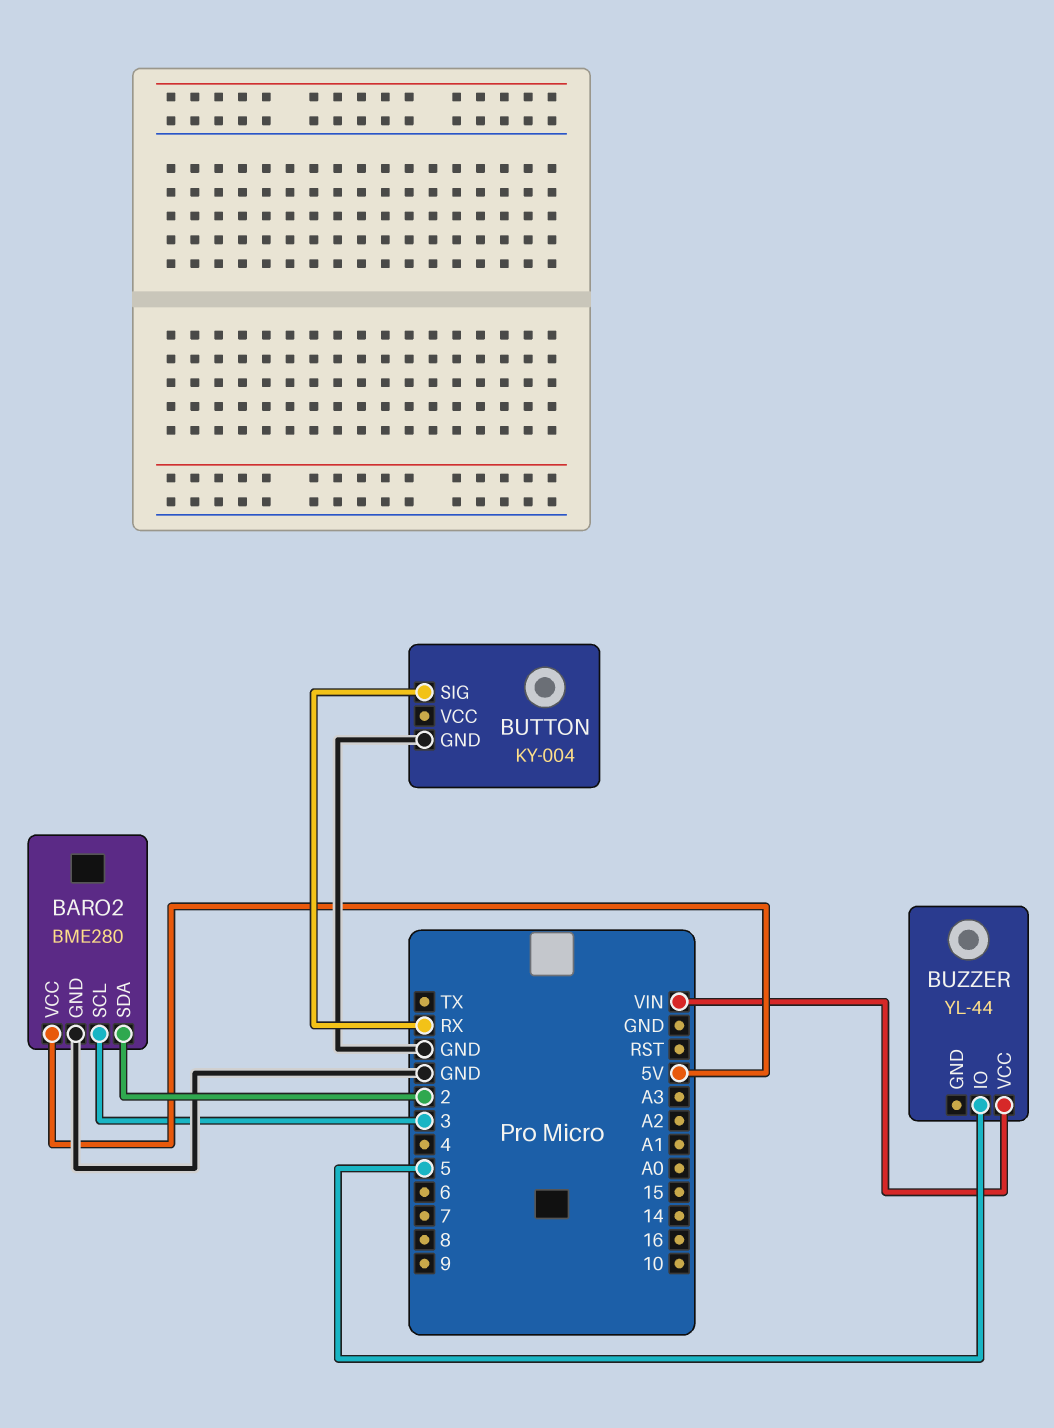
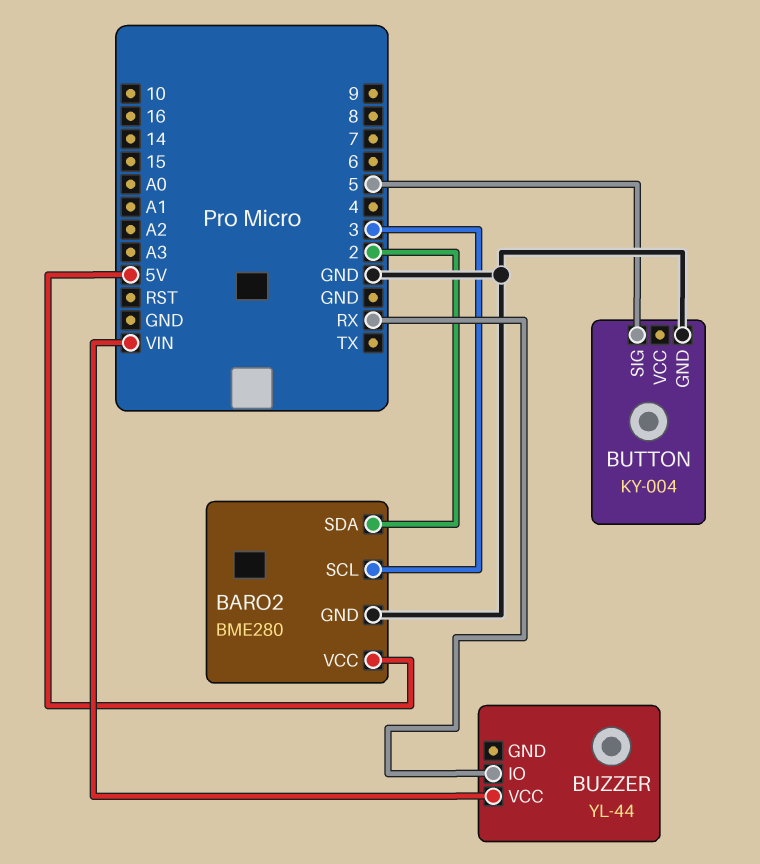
BUTTON pin SIG: RX -> 5
BUZZER pin IO: 5 -> RX

